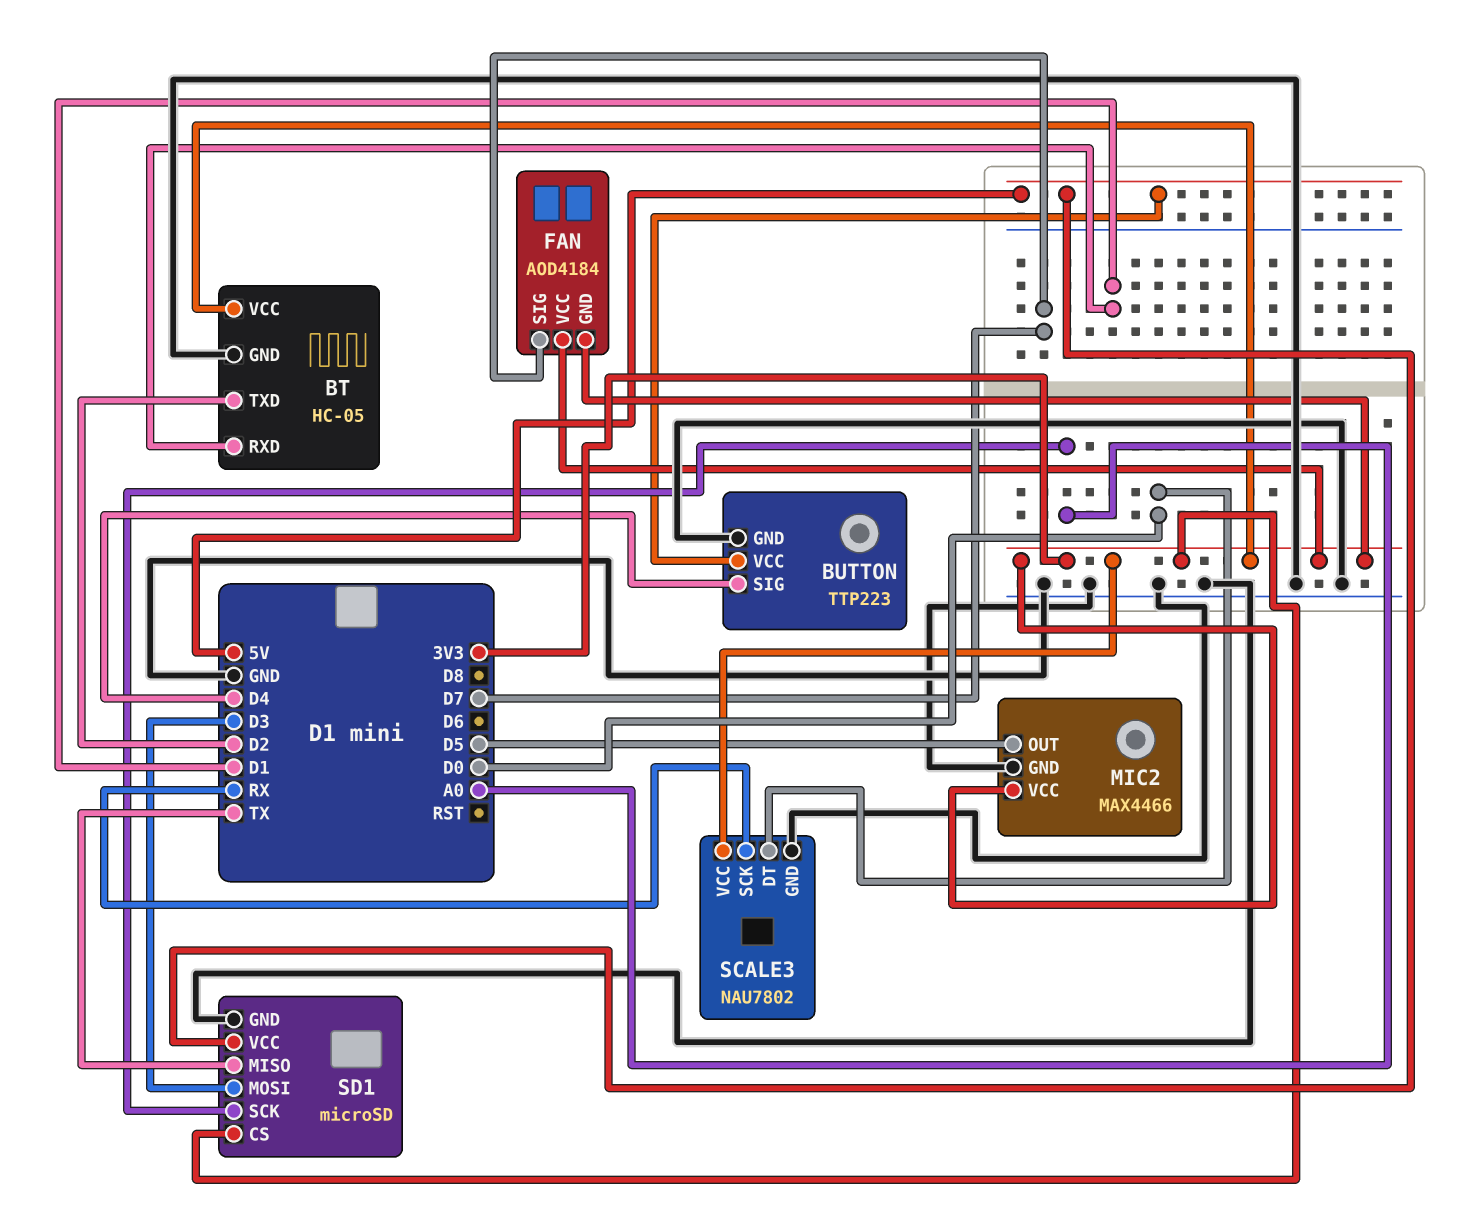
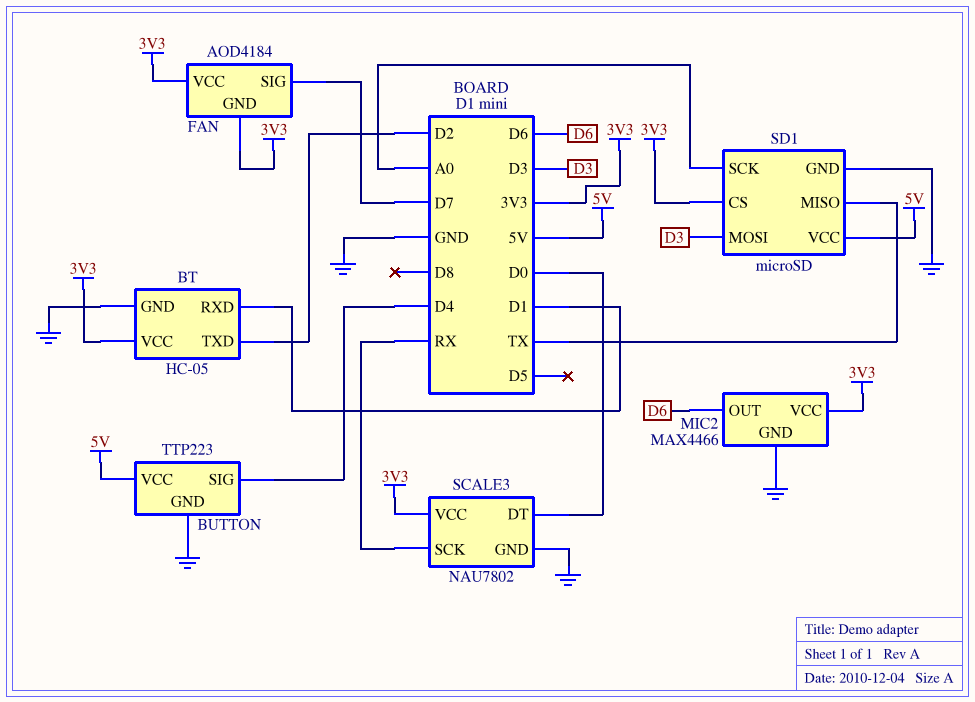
MIC2 pin OUT: D5 -> D6

